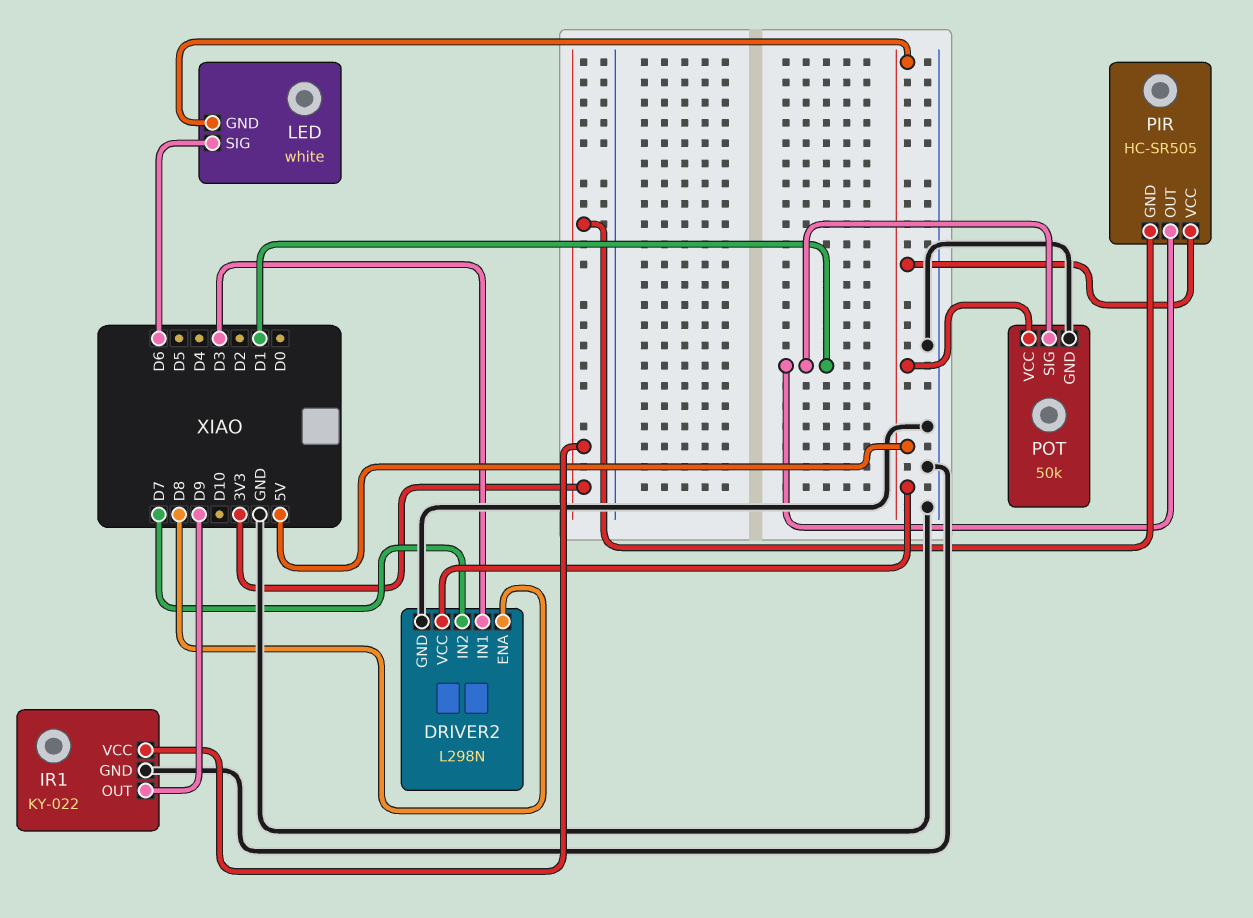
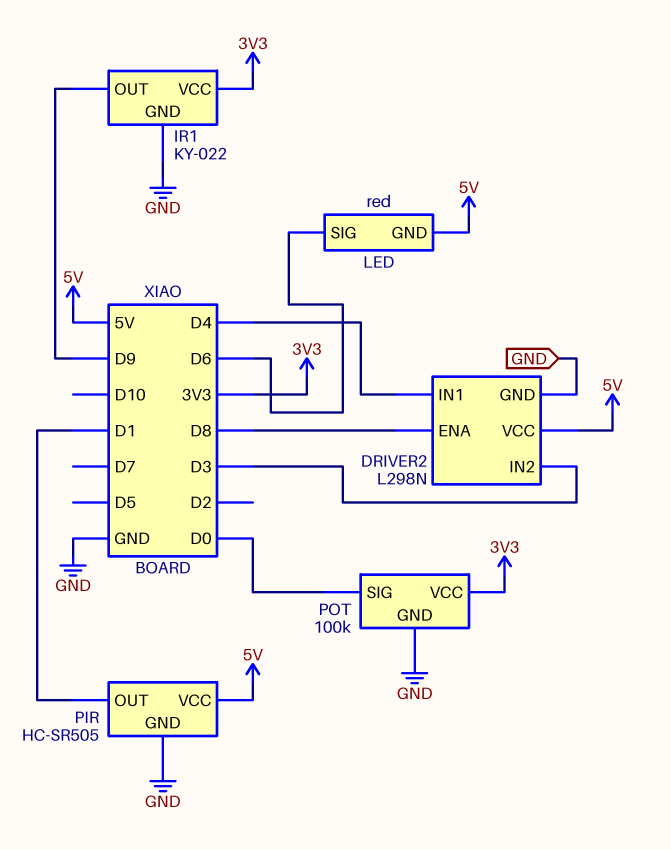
DRIVER2 pin IN1: D3 -> D4
DRIVER2 pin IN2: D7 -> D3
LED: white -> red
PIR pin GND: 3V3 -> GND
POT: 50k -> 100k
POT pin SIG: D1 -> D0
POT pin VCC: 5V -> 3V3

